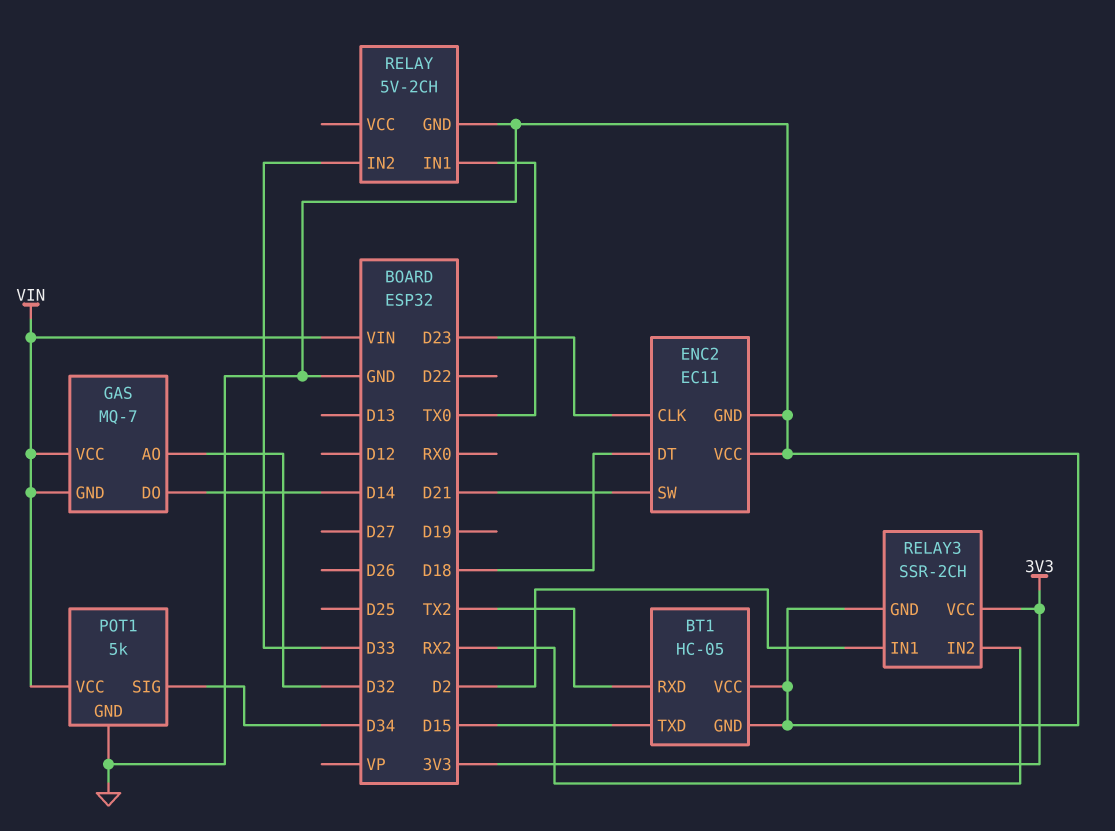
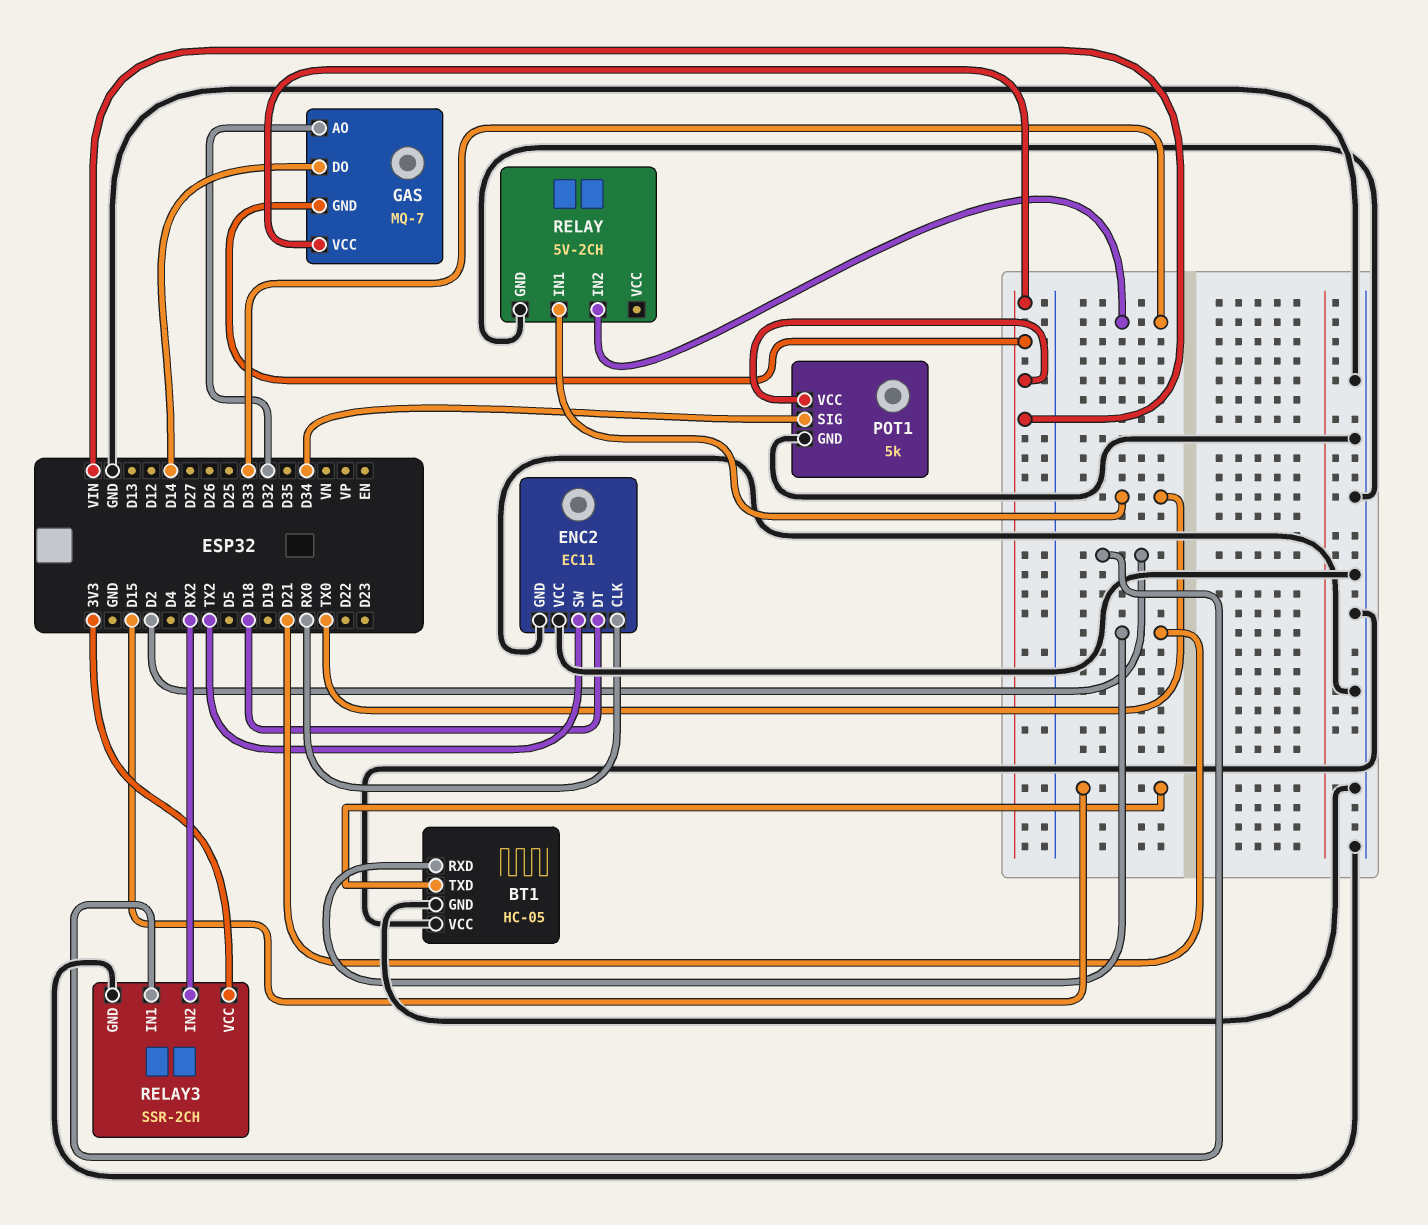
BT1 pin RXD: TX2 -> D21
ENC2 pin CLK: D23 -> RX0
ENC2 pin SW: D21 -> TX2

